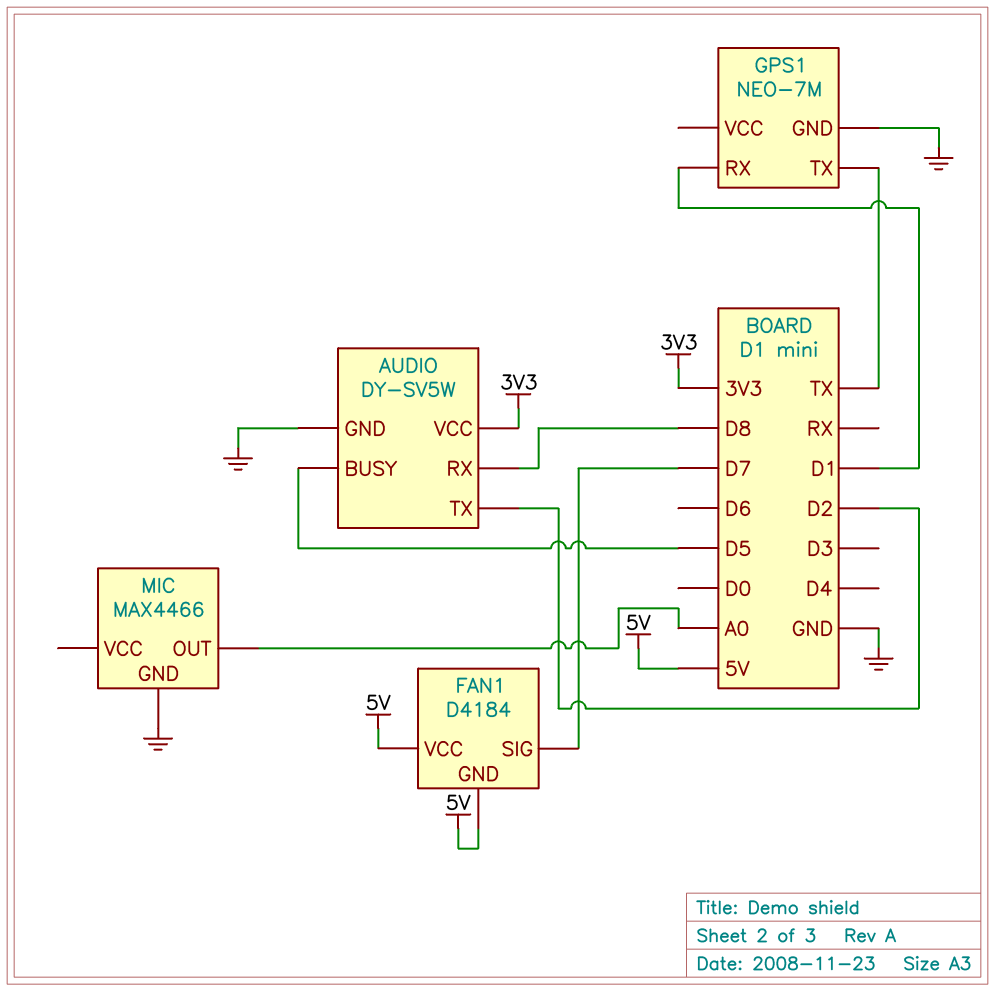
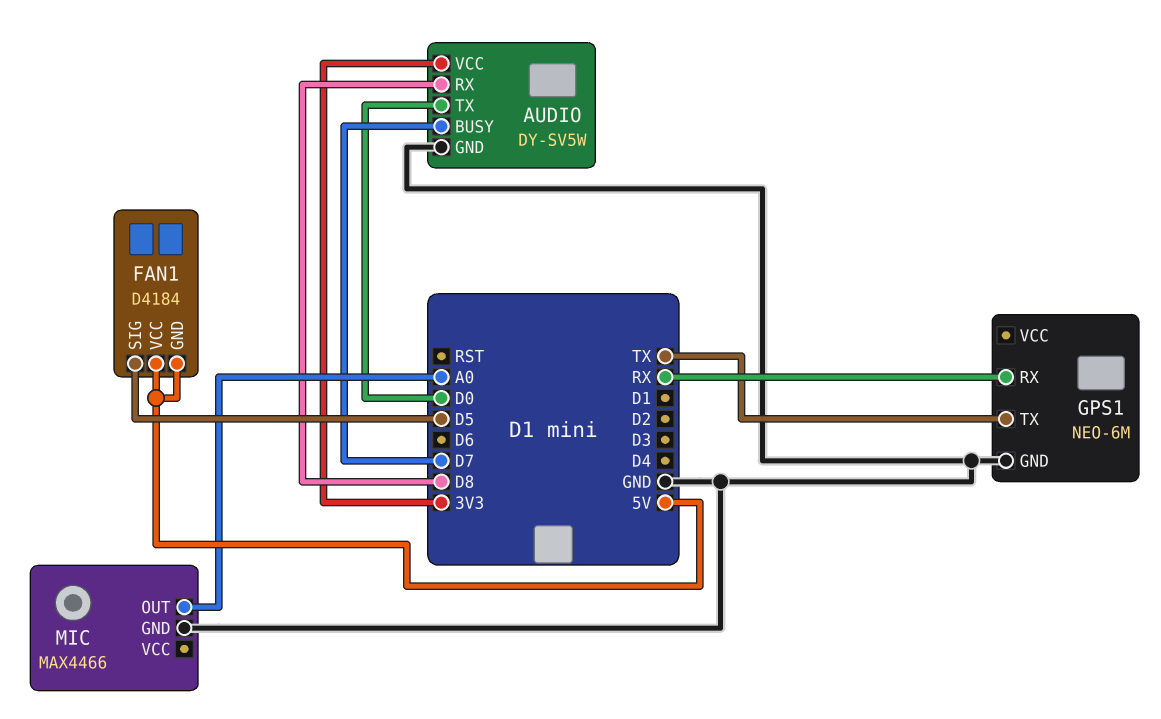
AUDIO pin BUSY: D5 -> D7
AUDIO pin TX: D2 -> D0
FAN1 pin SIG: D7 -> D5
GPS1: NEO-7M -> NEO-6M
GPS1 pin RX: D1 -> RX

